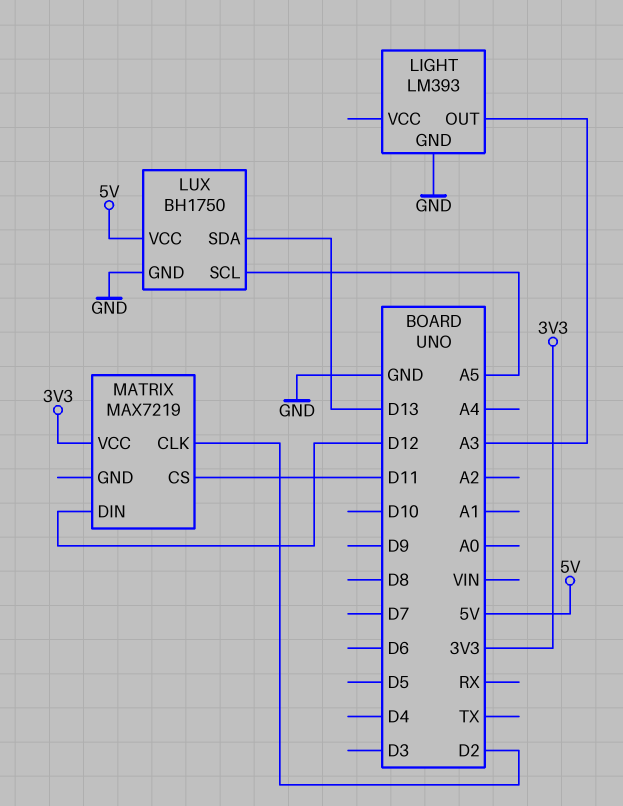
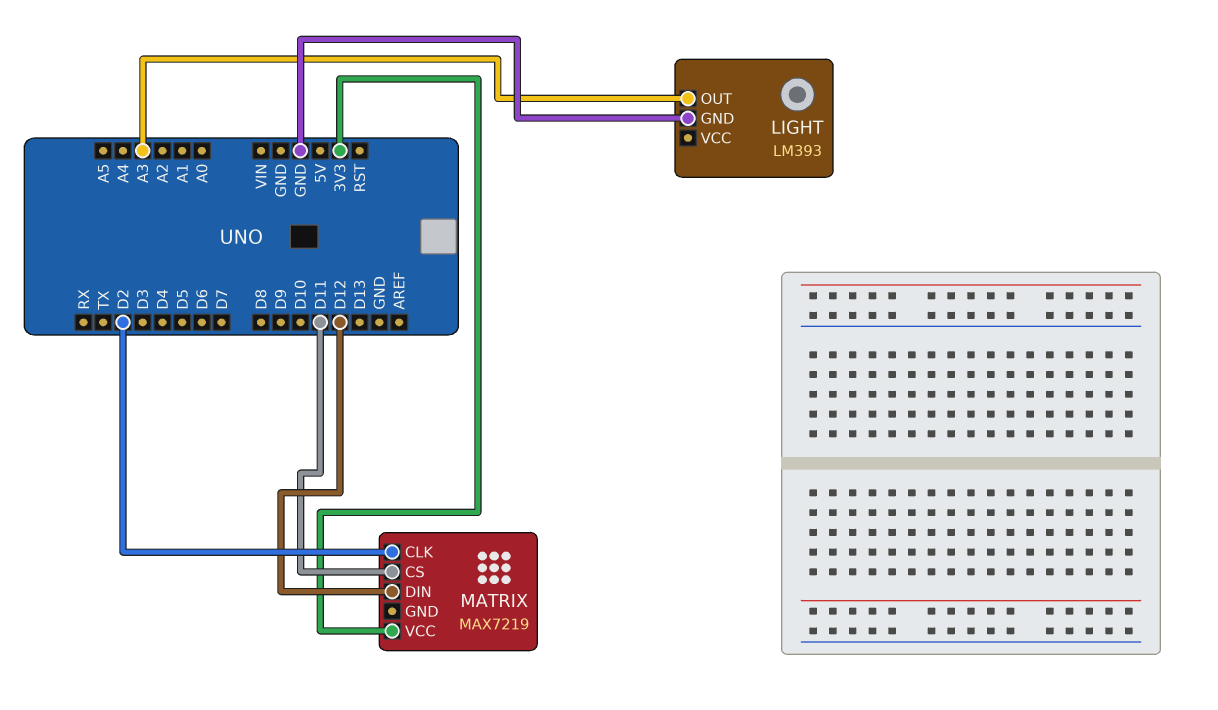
LUX: BH1750 -> none
LUX pin GND: GND -> none
LUX pin SCL: A5 -> none
LUX pin SDA: D13 -> none
LUX pin VCC: 5V -> none

